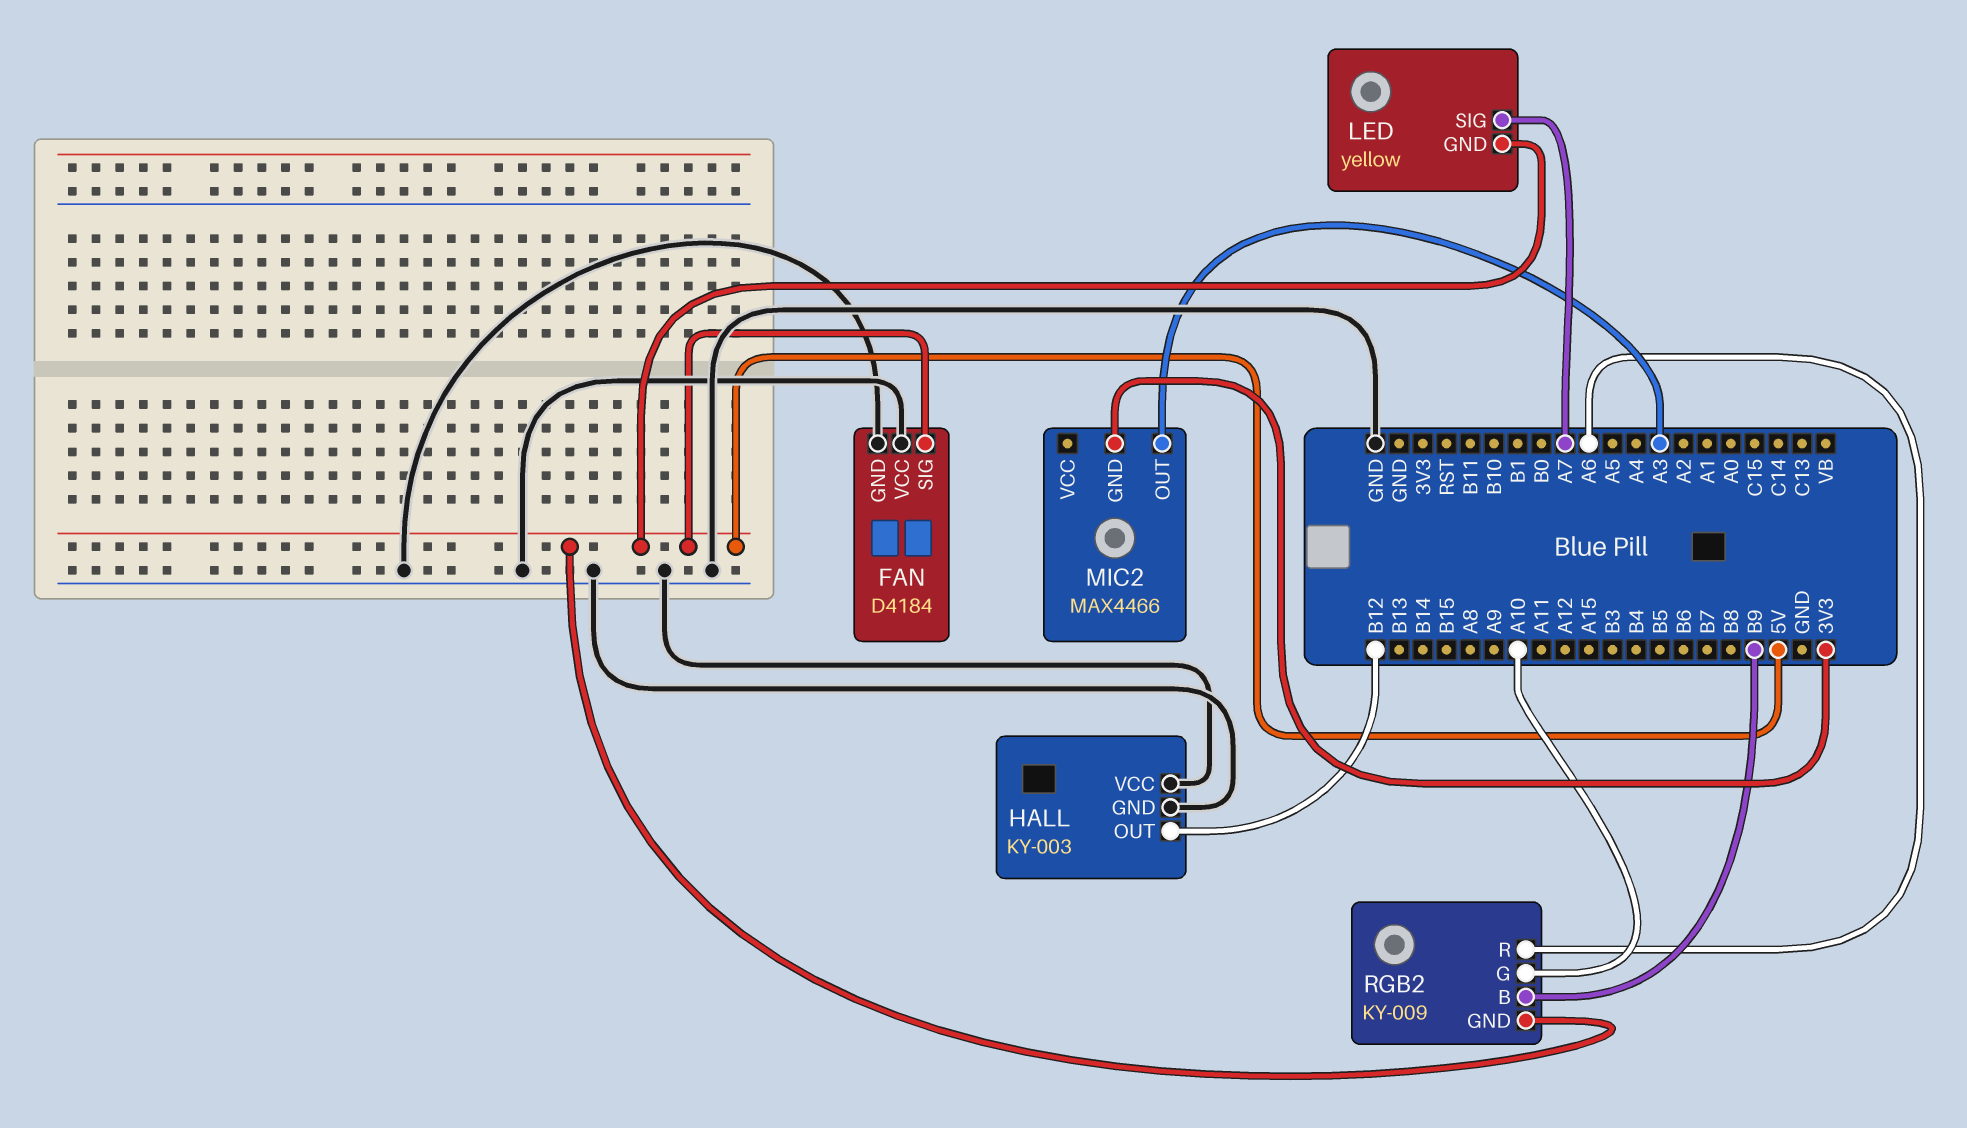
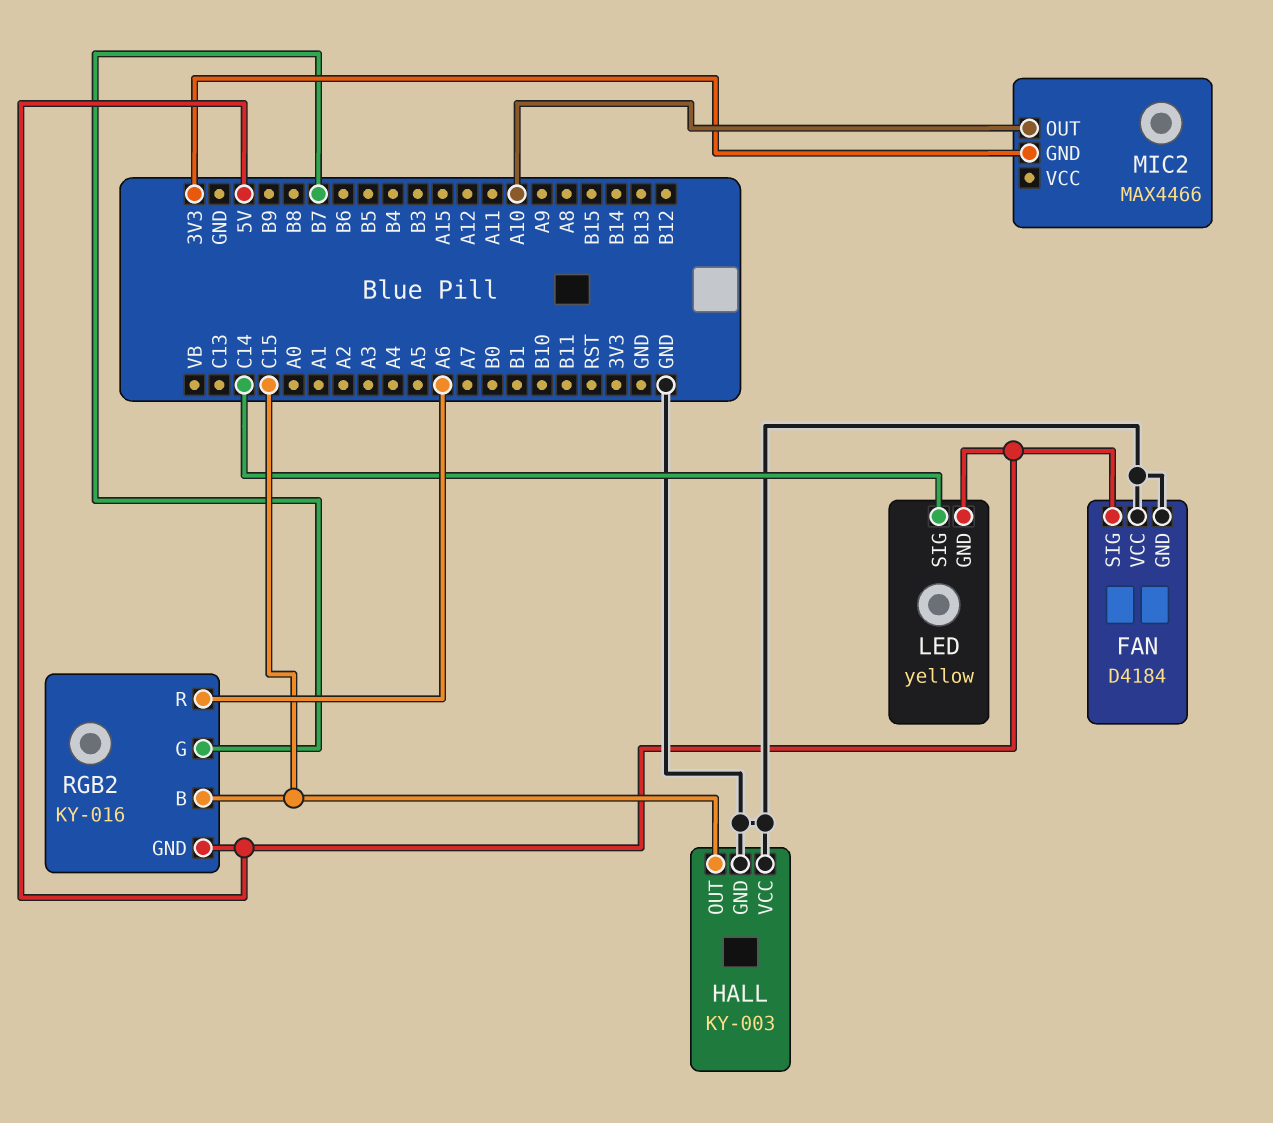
HALL pin OUT: B12 -> C15
LED pin SIG: A7 -> C14
MIC2 pin OUT: A3 -> A10
RGB2: KY-009 -> KY-016
RGB2 pin B: B9 -> C15
RGB2 pin G: A10 -> B7

